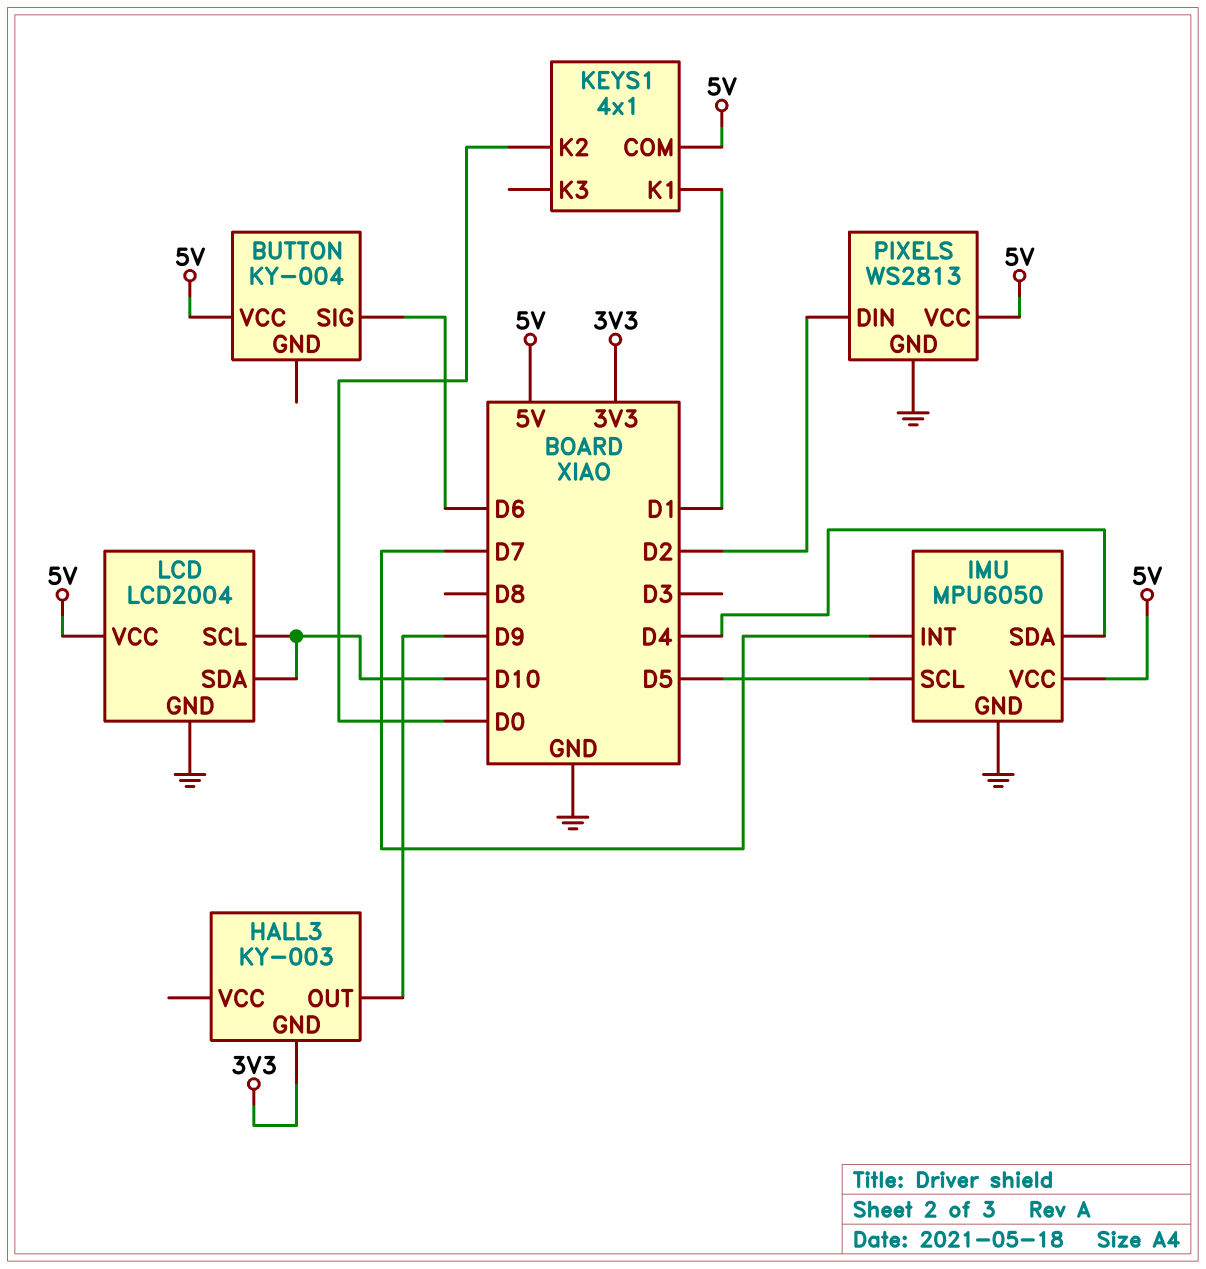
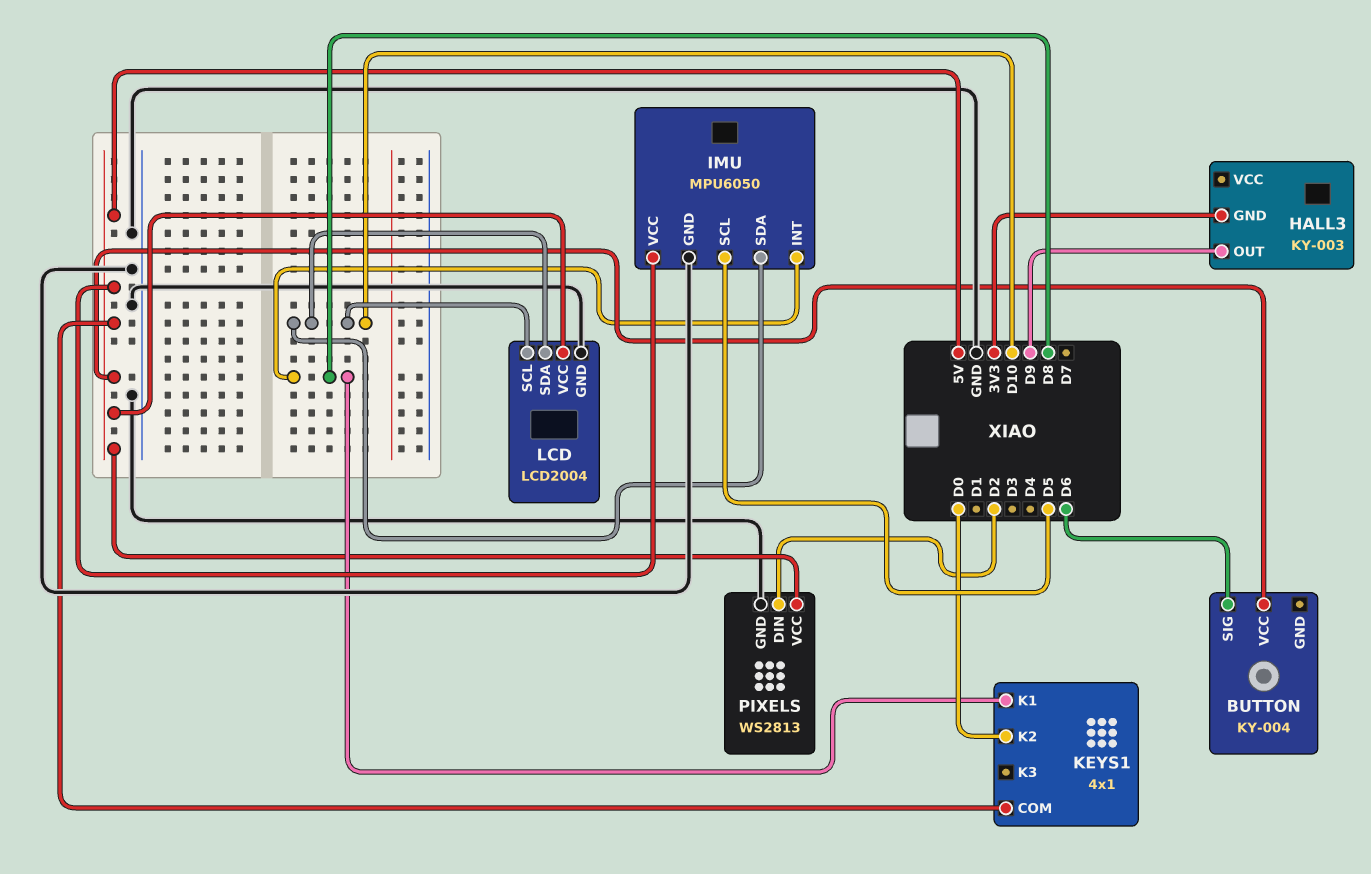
IMU pin INT: D7 -> D8
IMU pin SDA: D4 -> D10
KEYS1 pin K1: D1 -> D8

